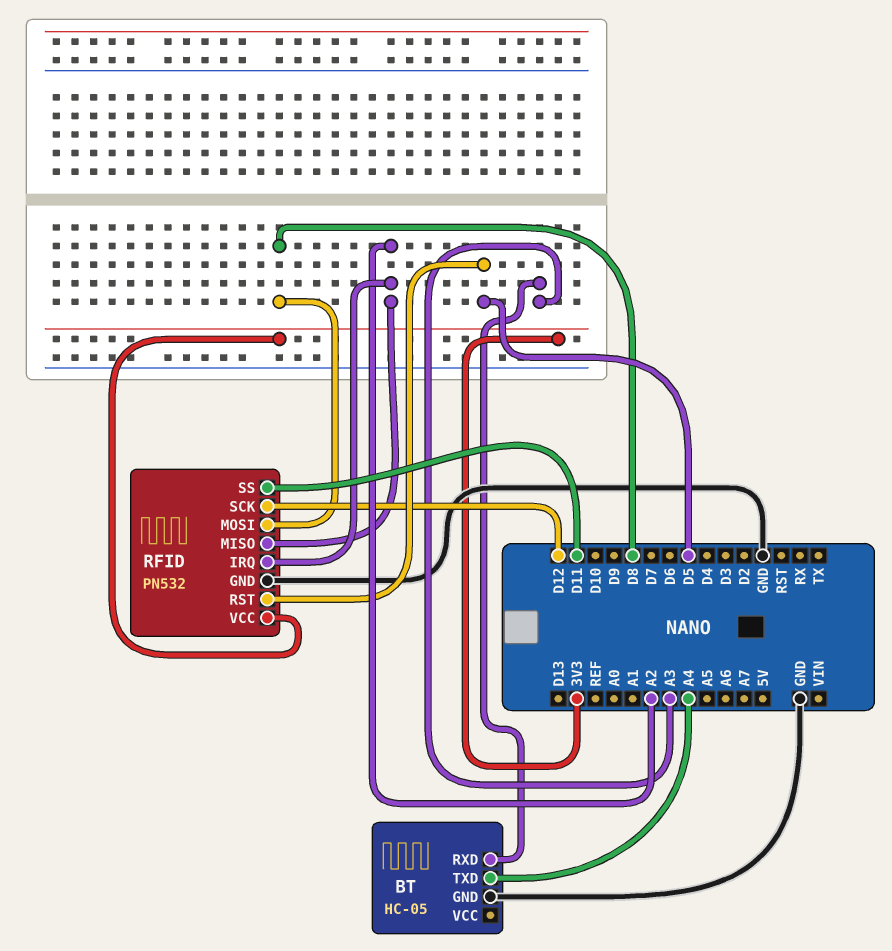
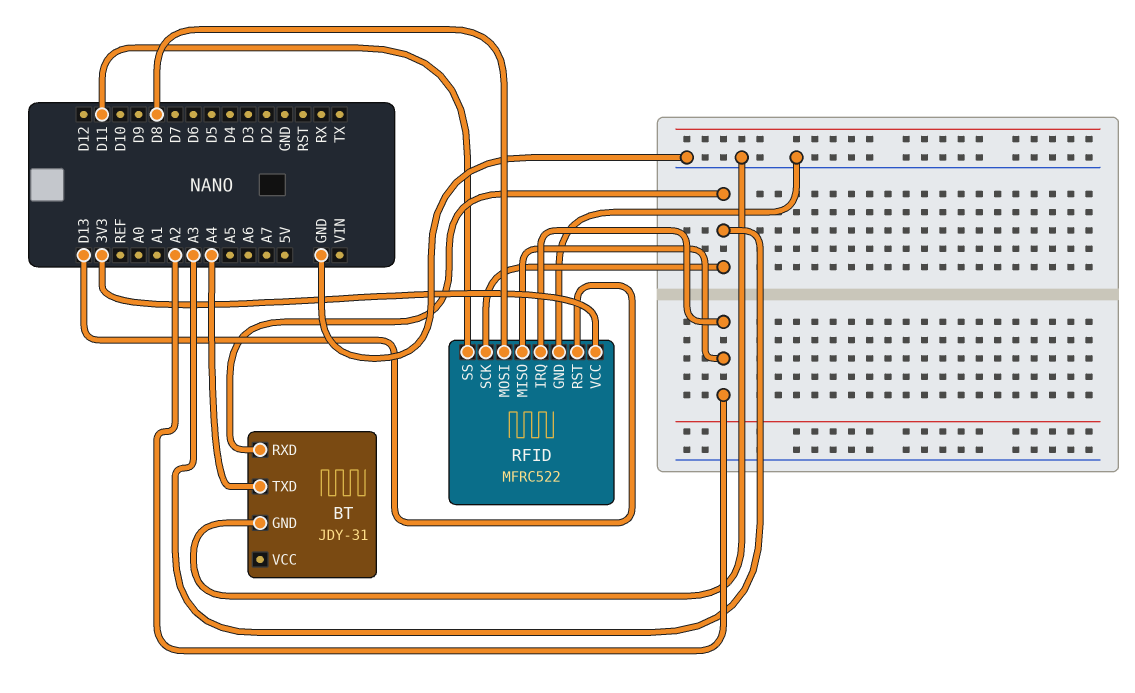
BT: HC-05 -> JDY-31
RFID: PN532 -> MFRC522
RFID pin RST: D5 -> D13
RFID pin SCK: D12 -> A3

